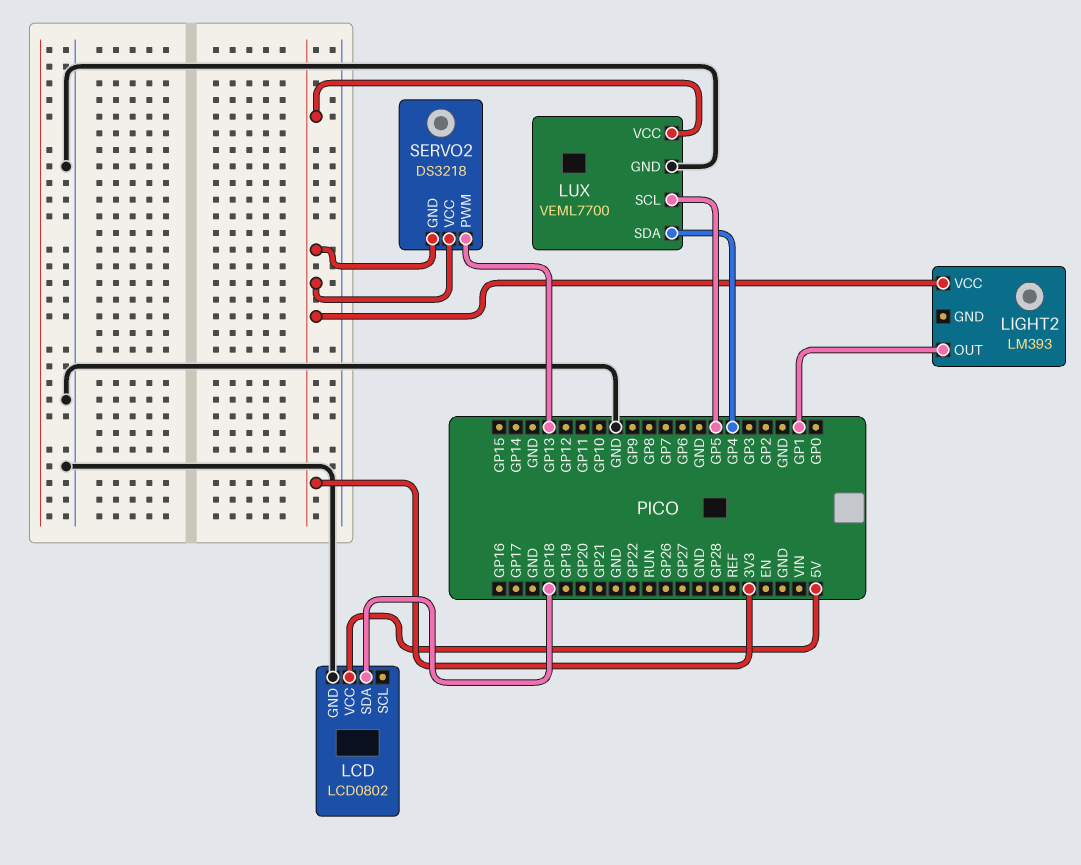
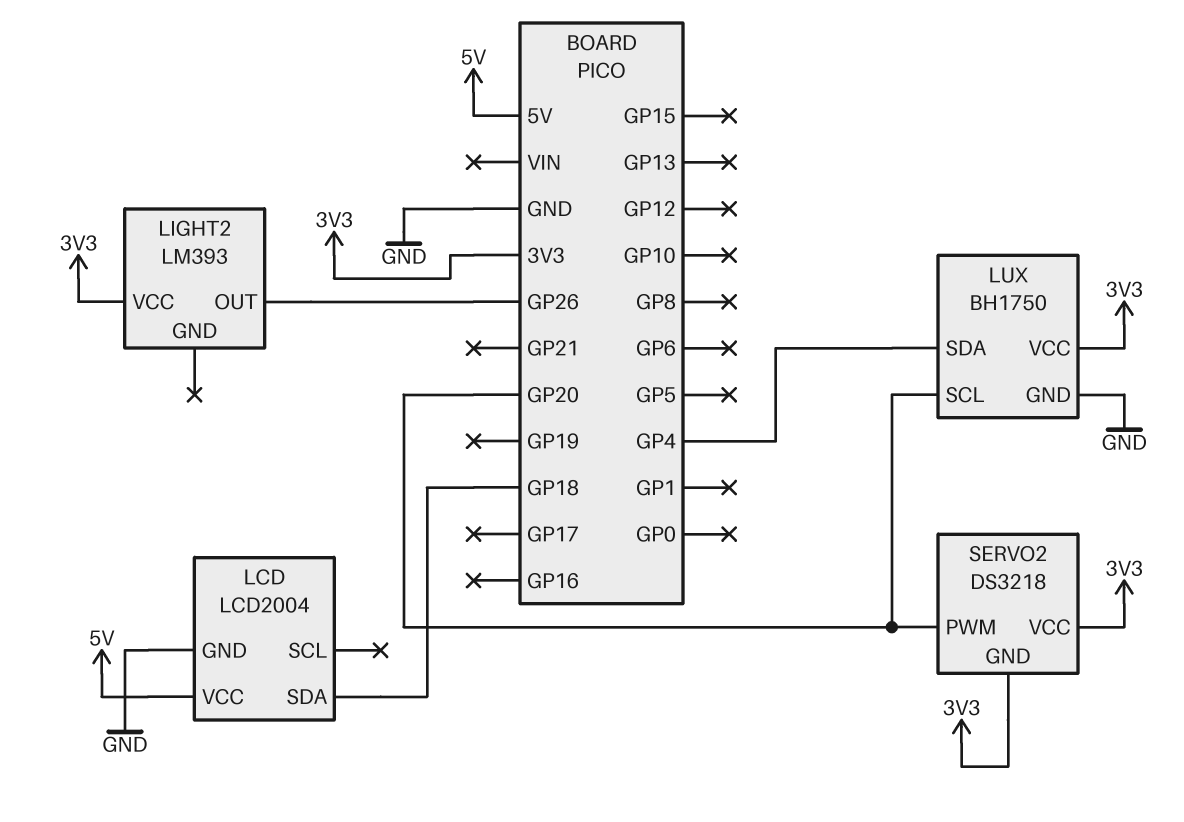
LCD: LCD0802 -> LCD2004
LIGHT2 pin OUT: GP1 -> GP26
LUX: VEML7700 -> BH1750
LUX pin SCL: GP5 -> GP20
SERVO2 pin PWM: GP13 -> GP20

